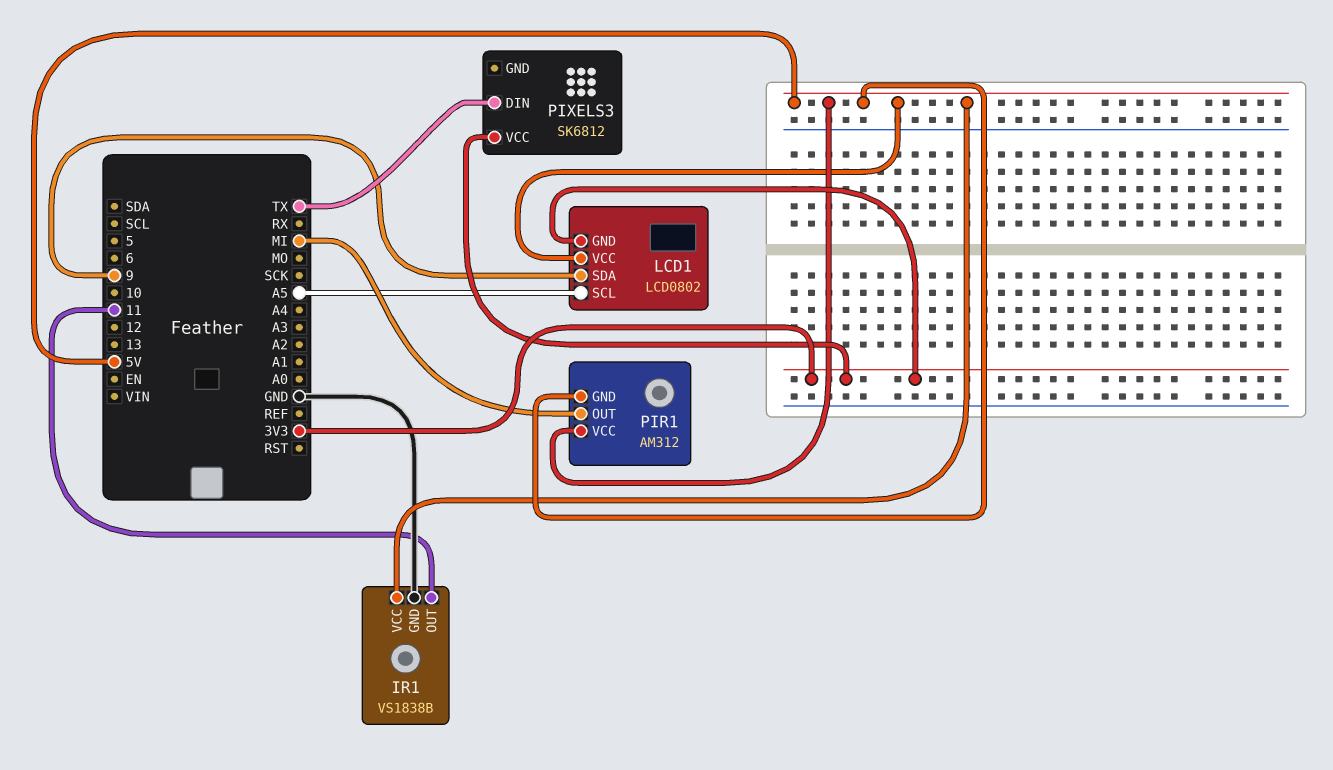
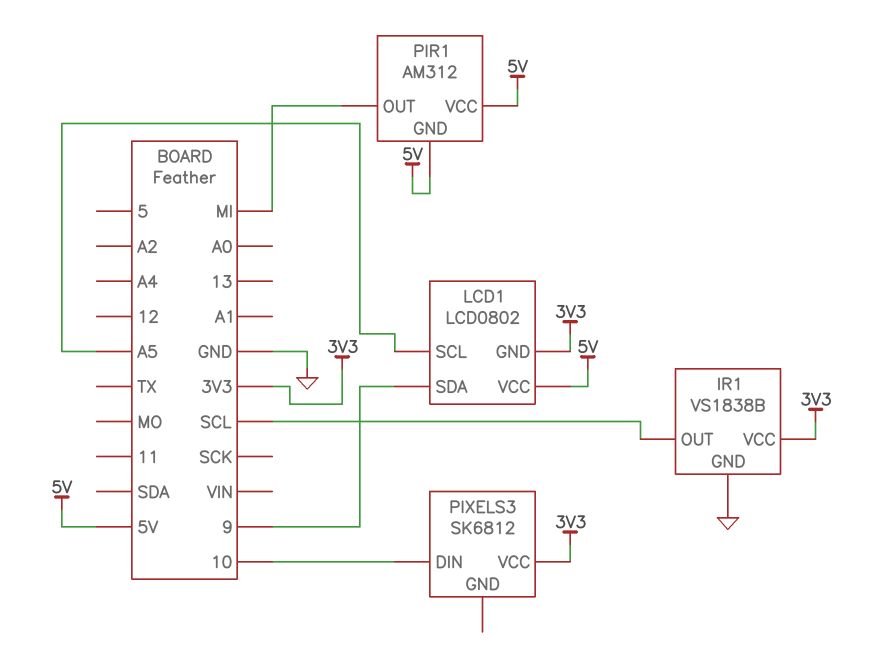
IR1 pin OUT: 11 -> SCL
IR1 pin VCC: 5V -> 3V3
PIXELS3 pin DIN: TX -> 10

